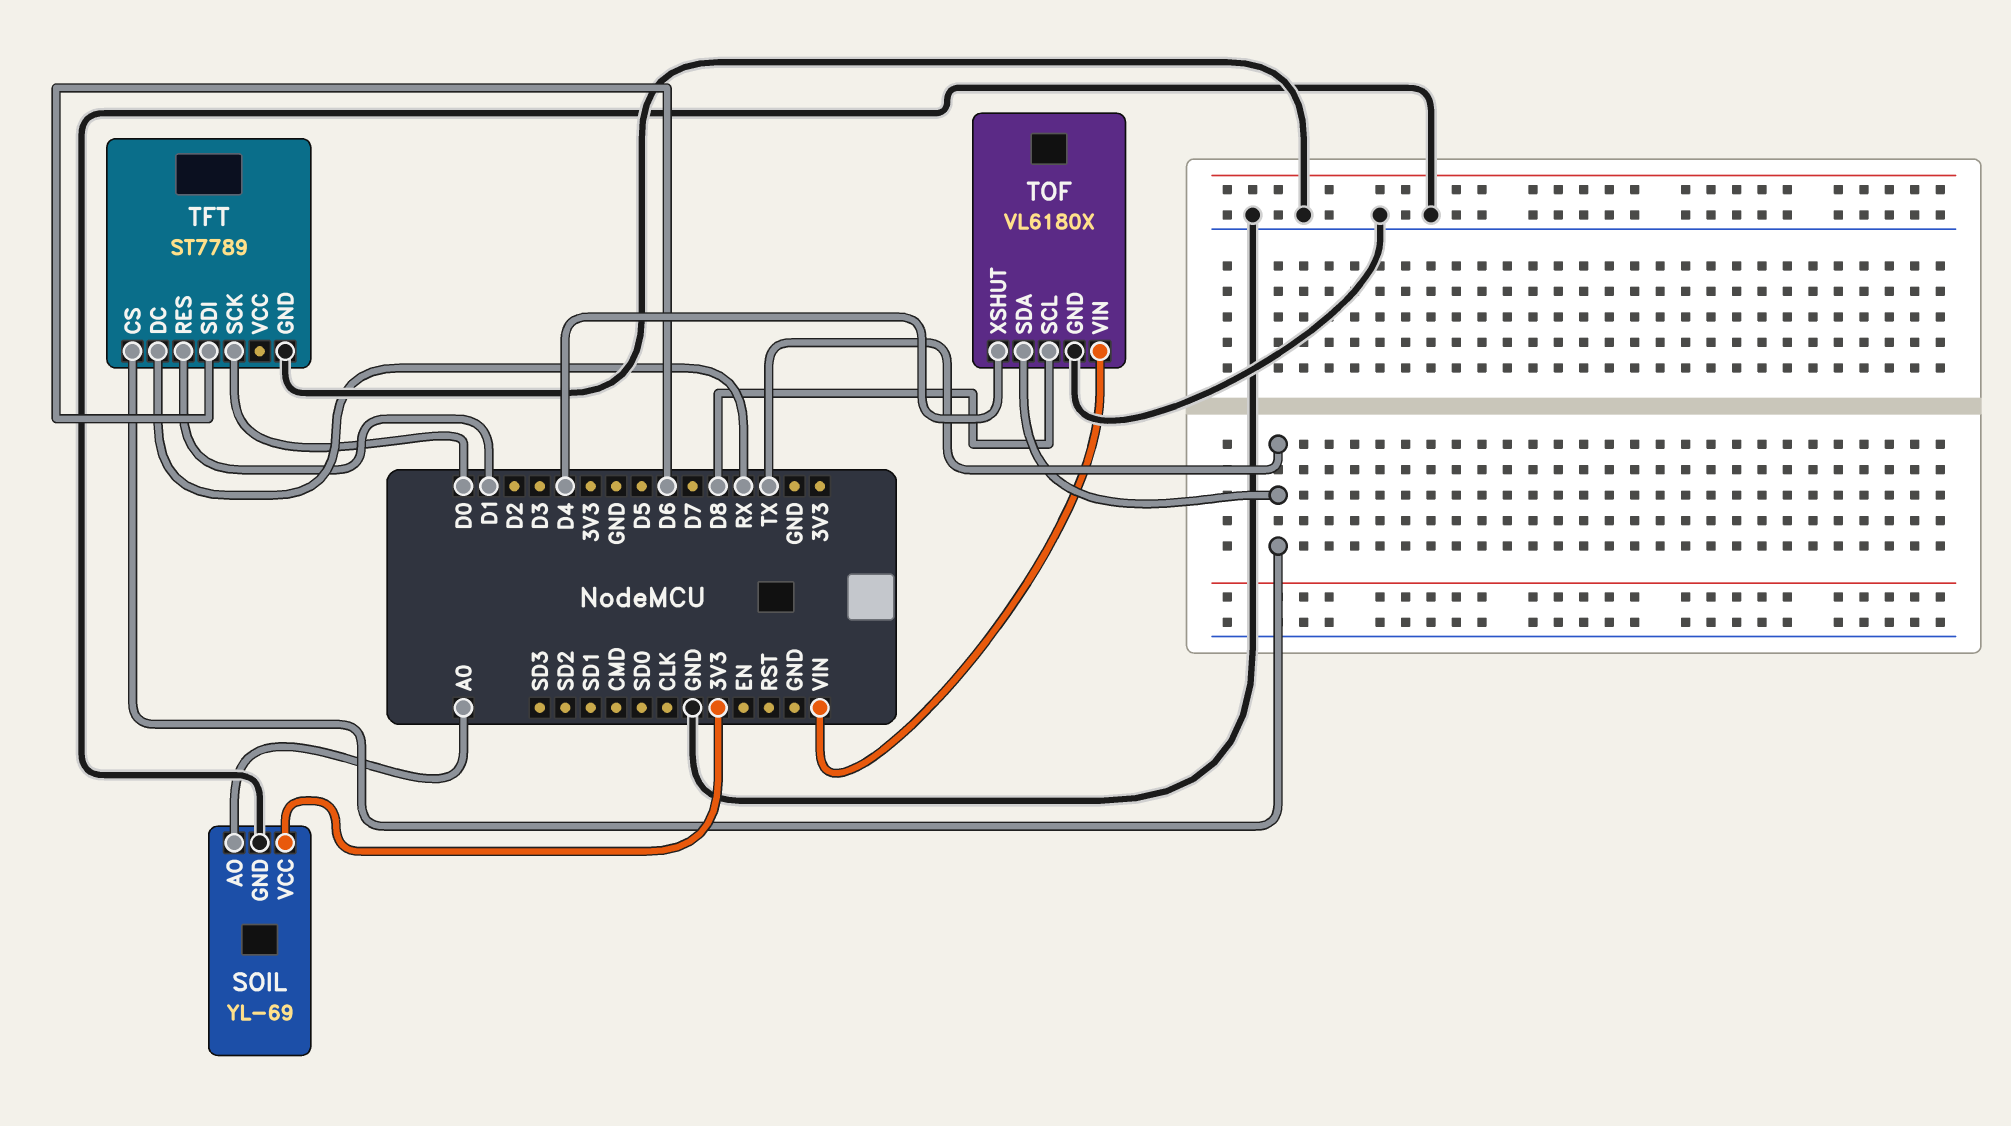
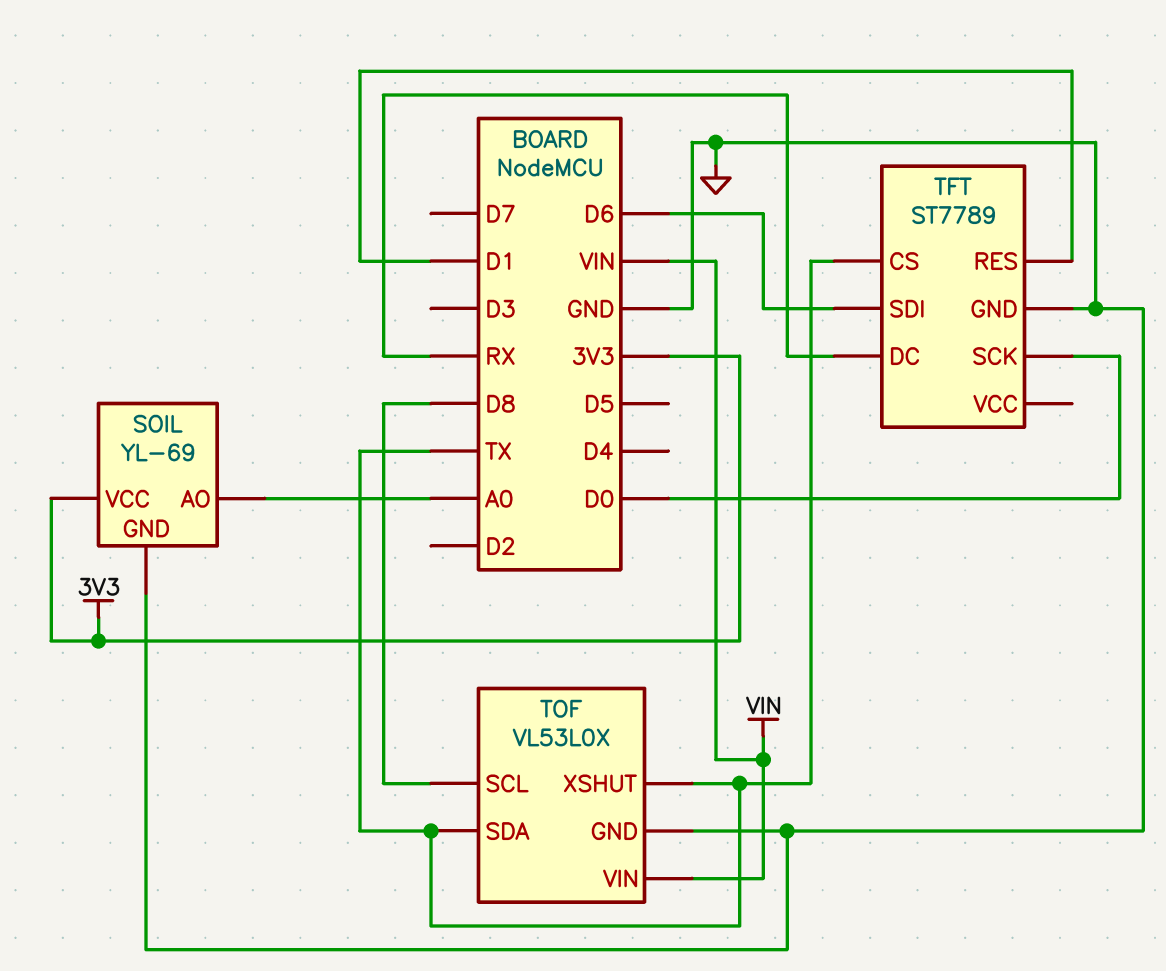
TOF: VL6180X -> VL53L0X
TOF pin XSHUT: D4 -> TX

